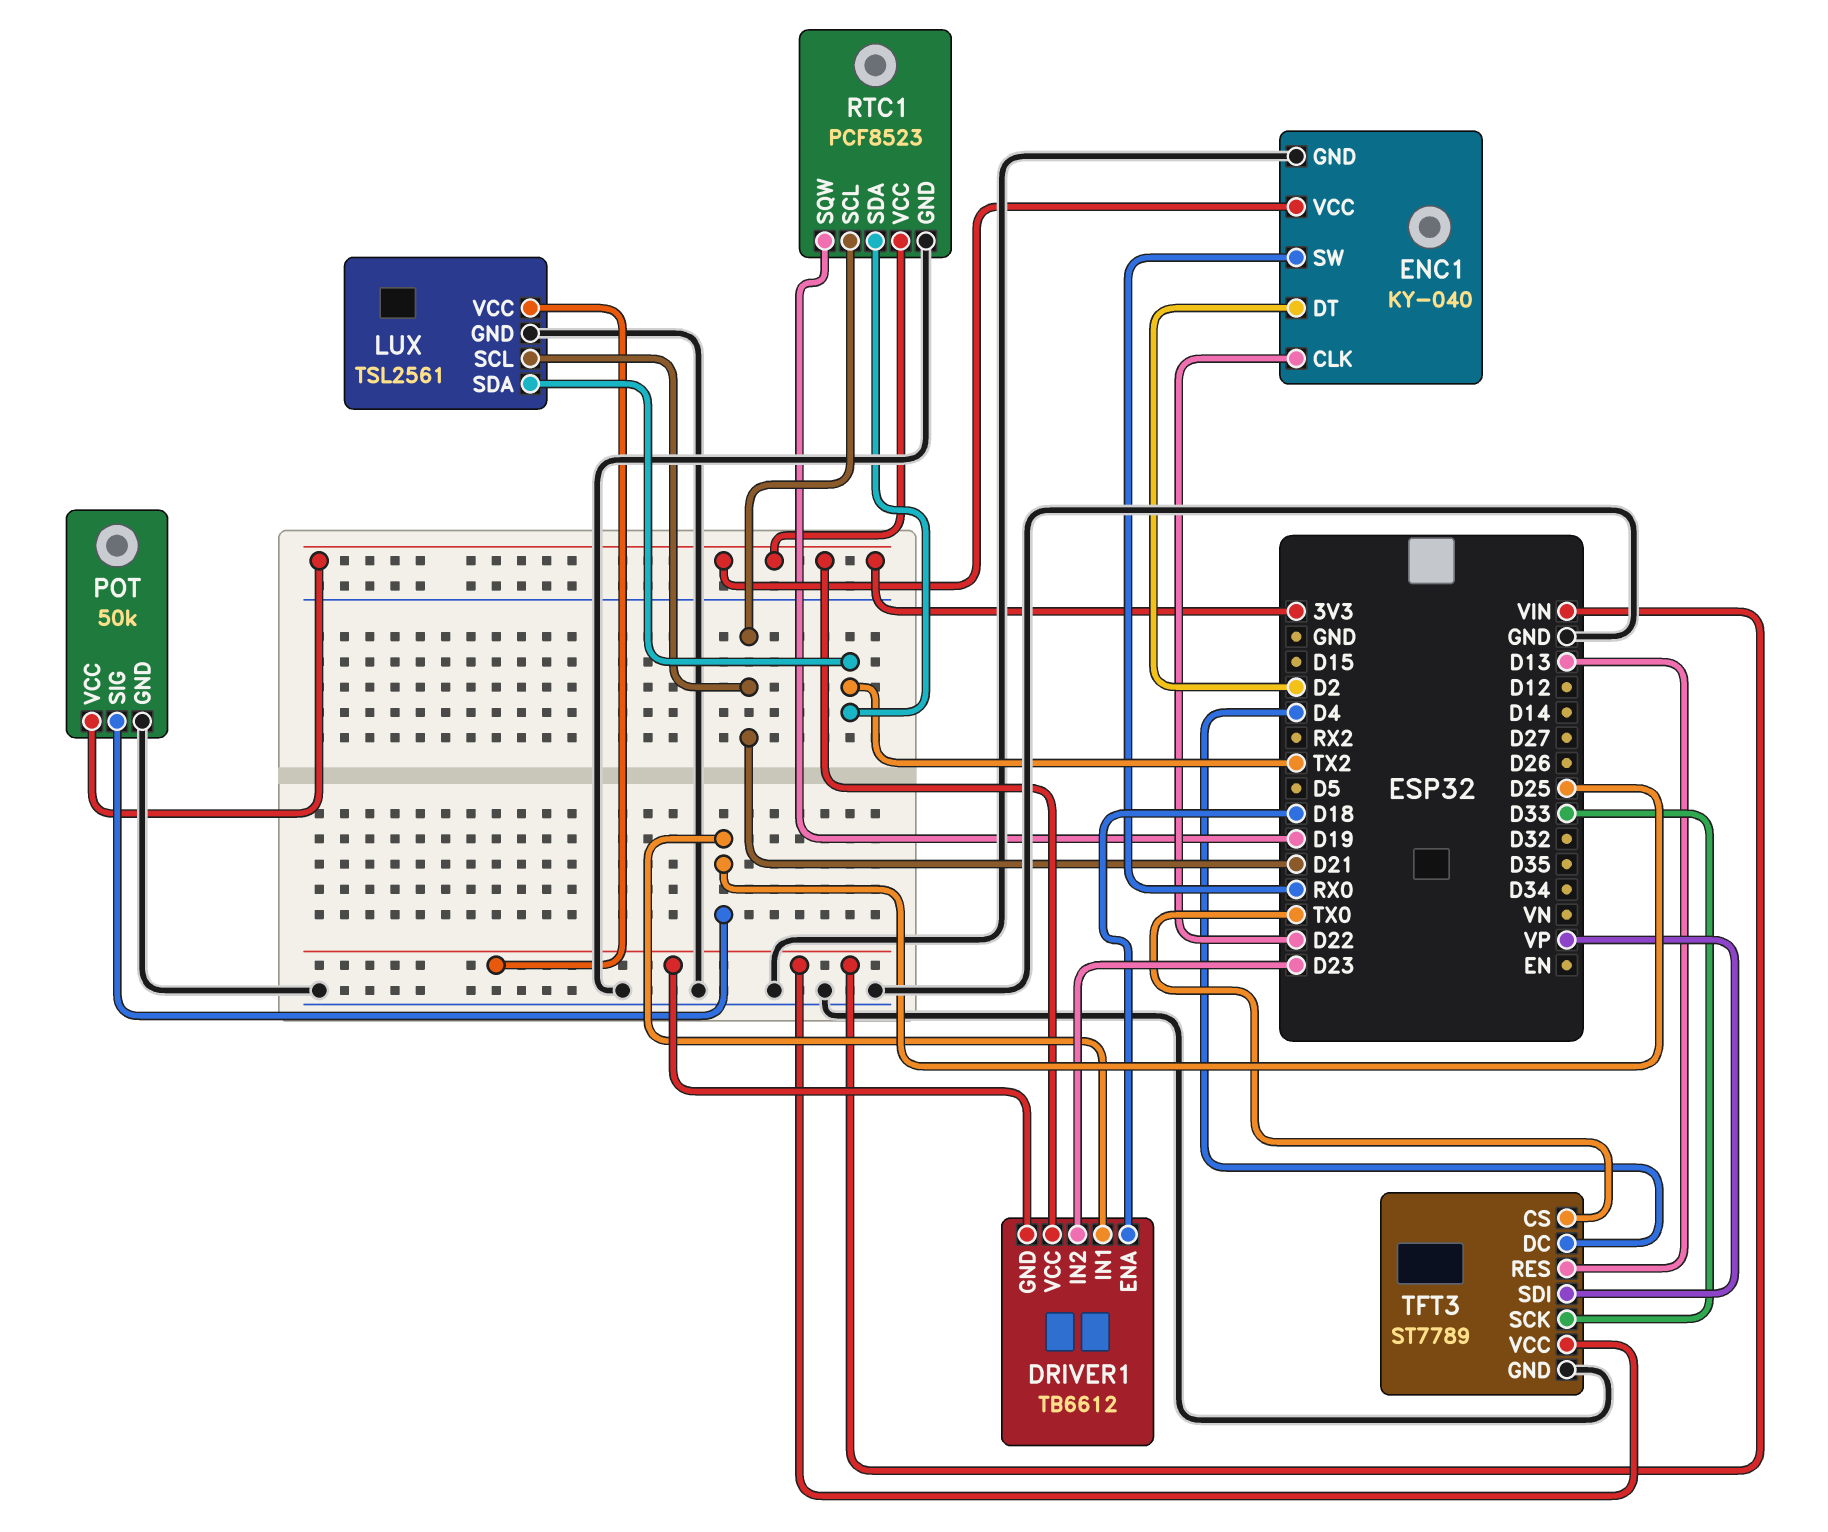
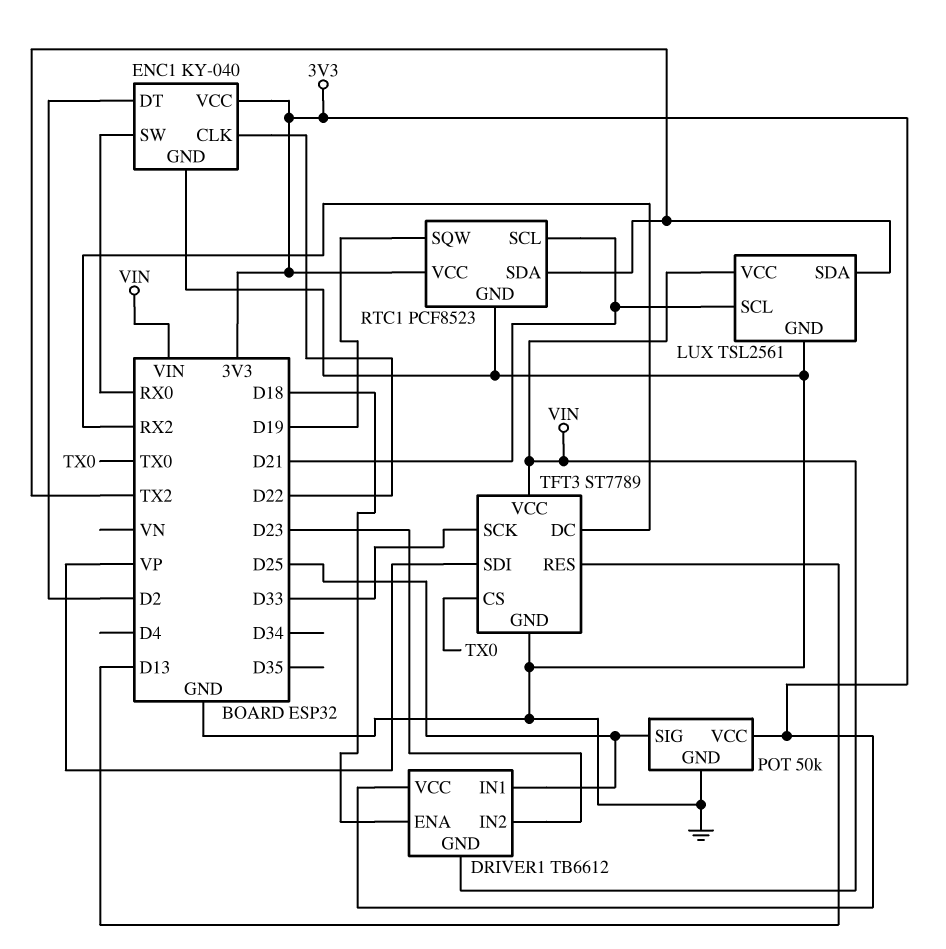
TFT3 pin DC: D4 -> RX2

